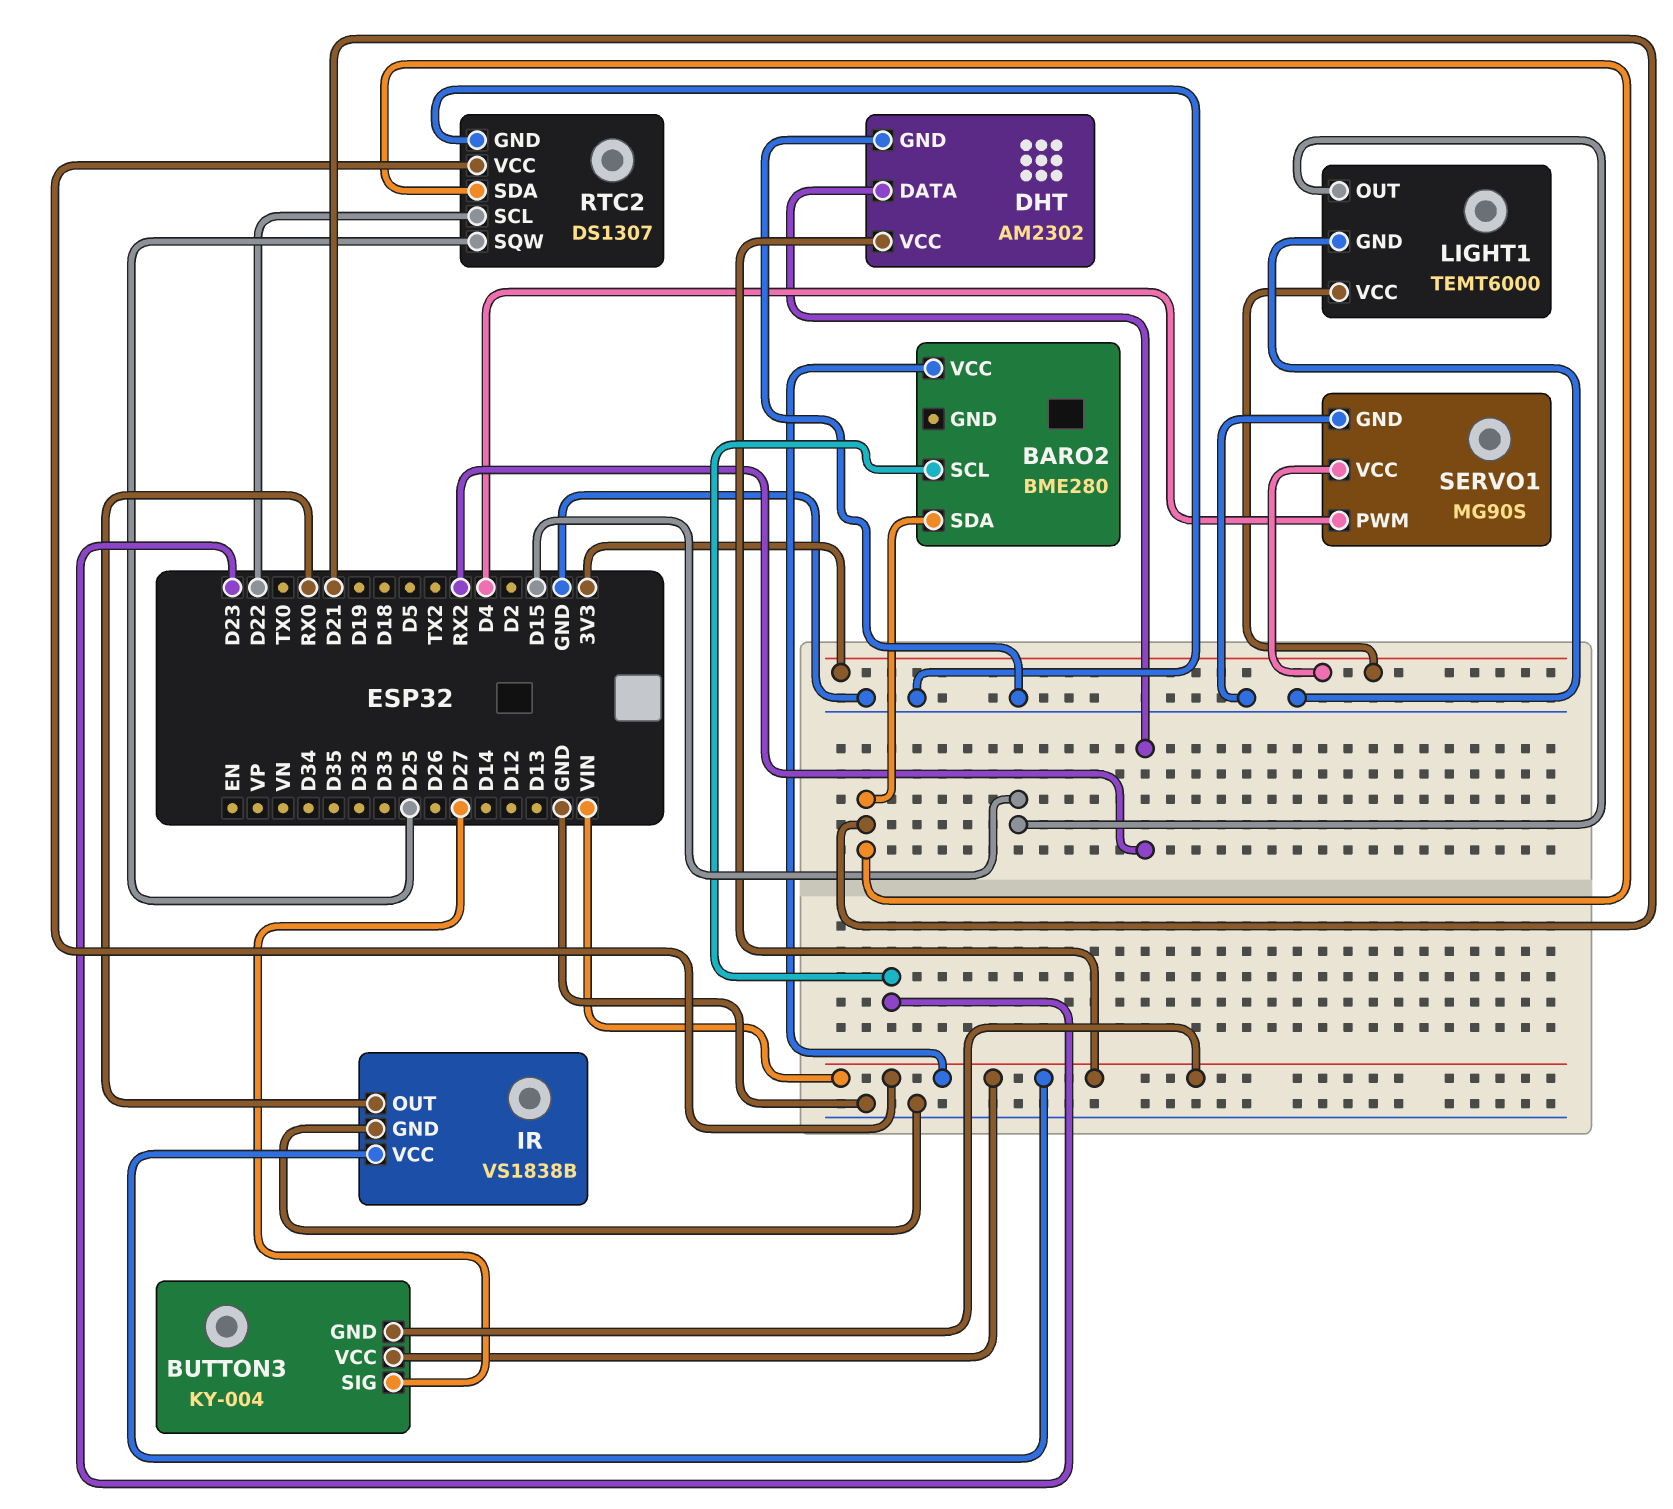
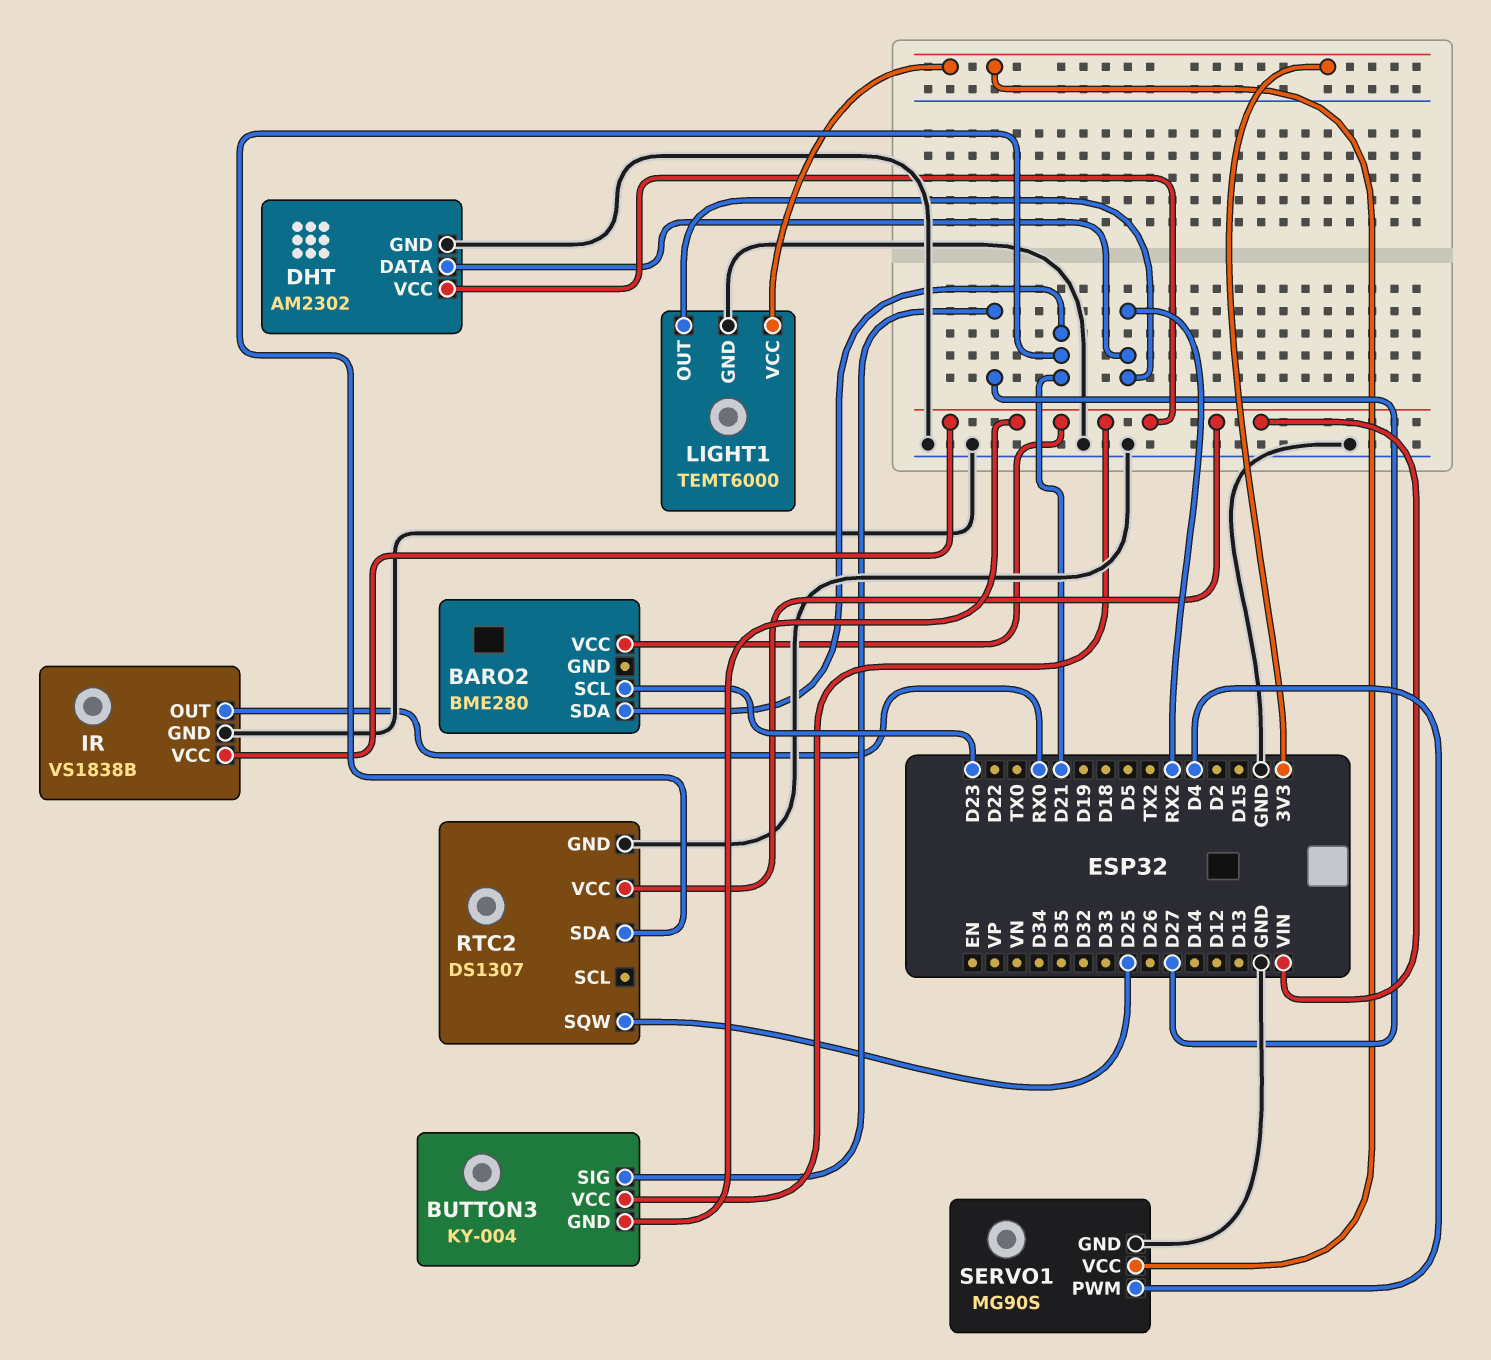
LIGHT1 pin OUT: D15 -> RX2
RTC2 pin SCL: D22 -> none

